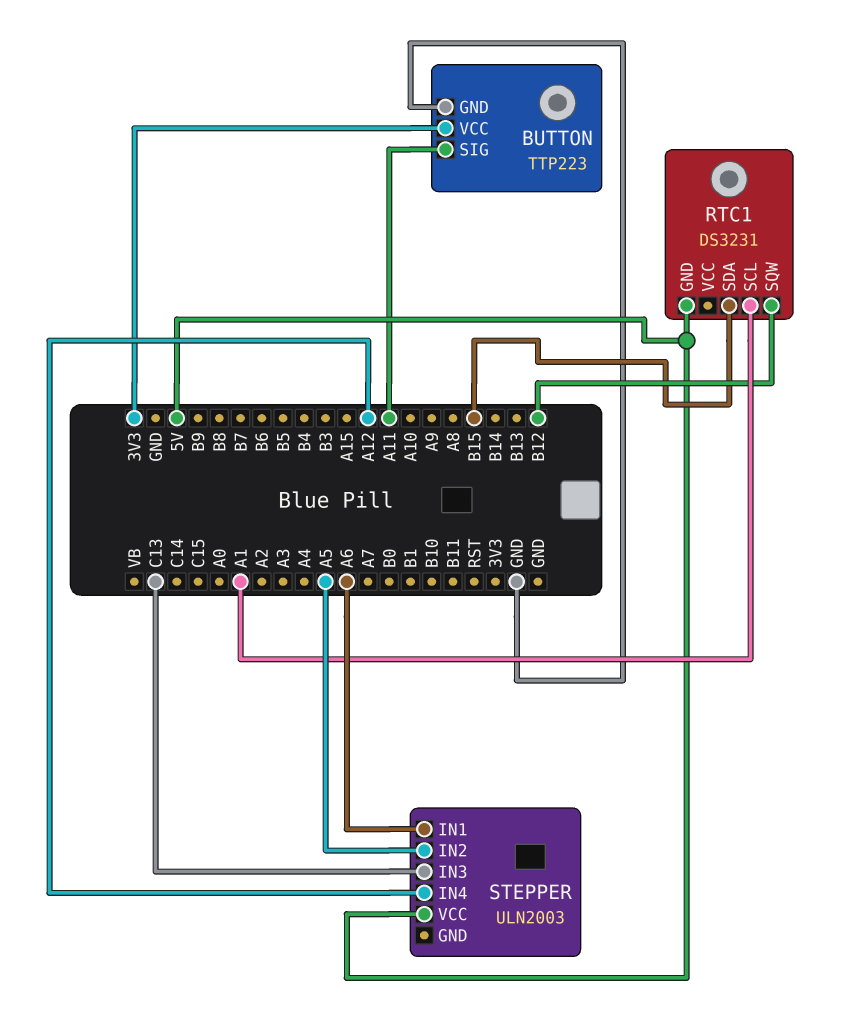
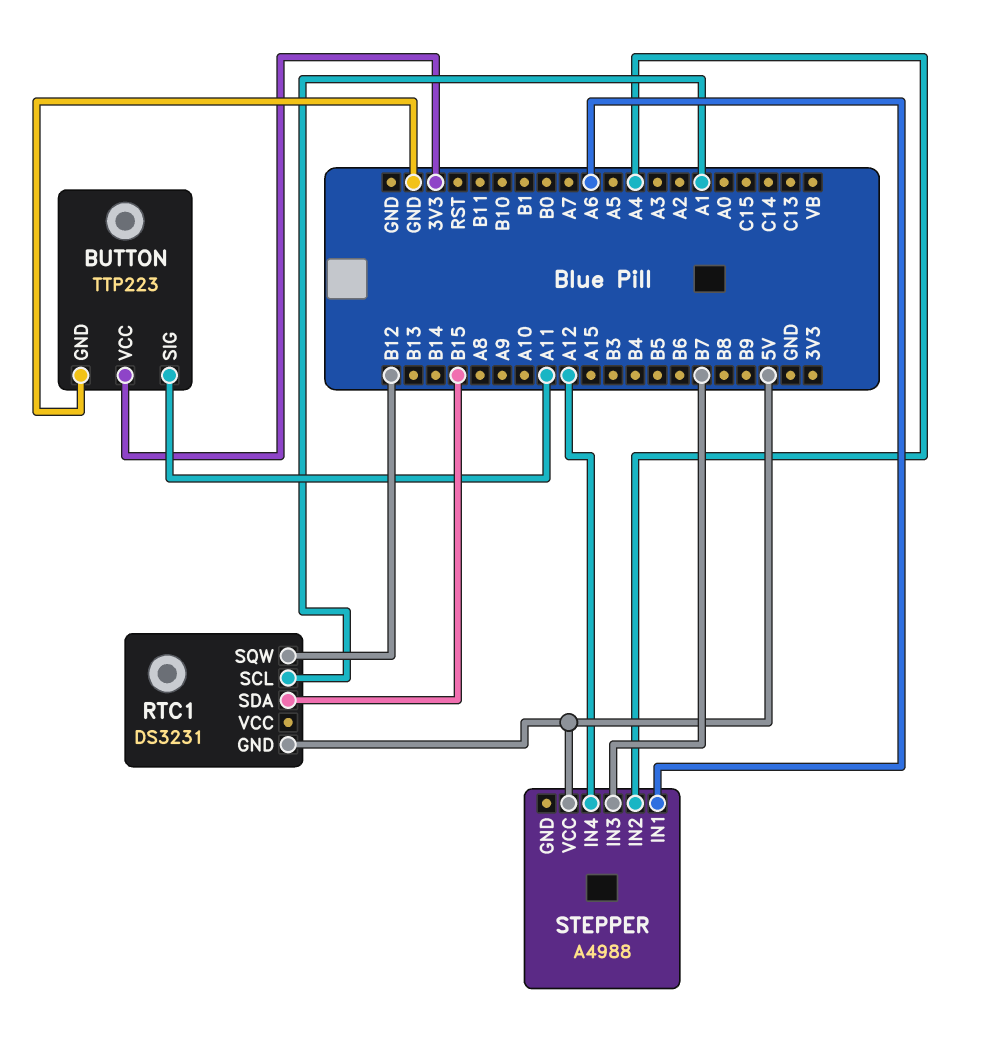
STEPPER: ULN2003 -> A4988
STEPPER pin IN2: A5 -> A4
STEPPER pin IN3: C13 -> B7

